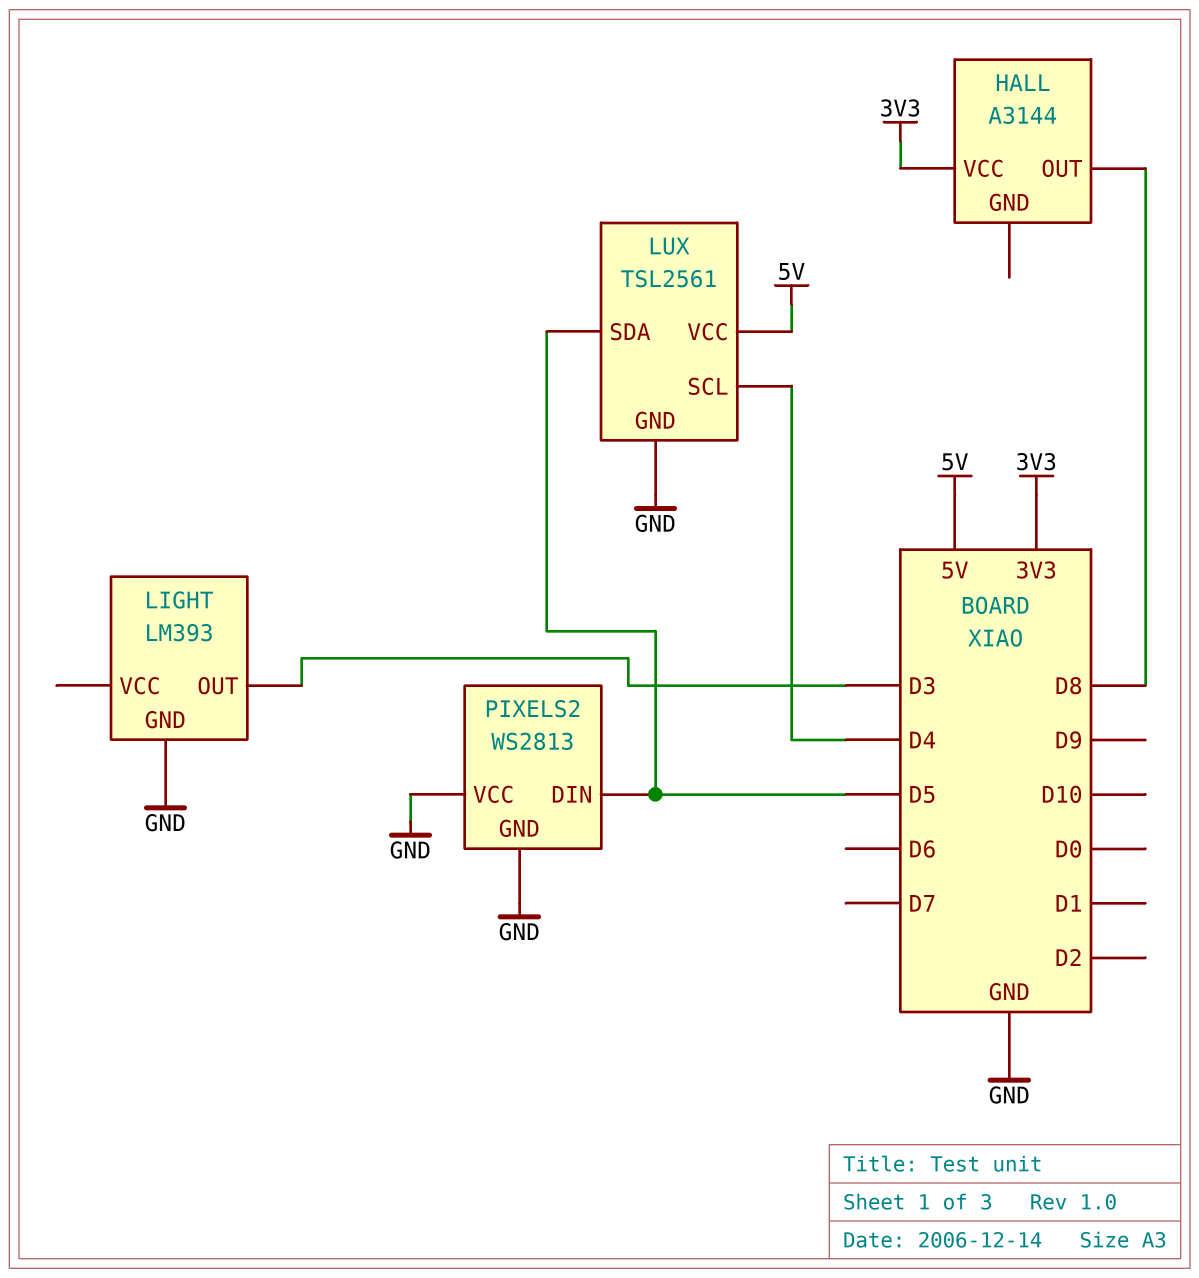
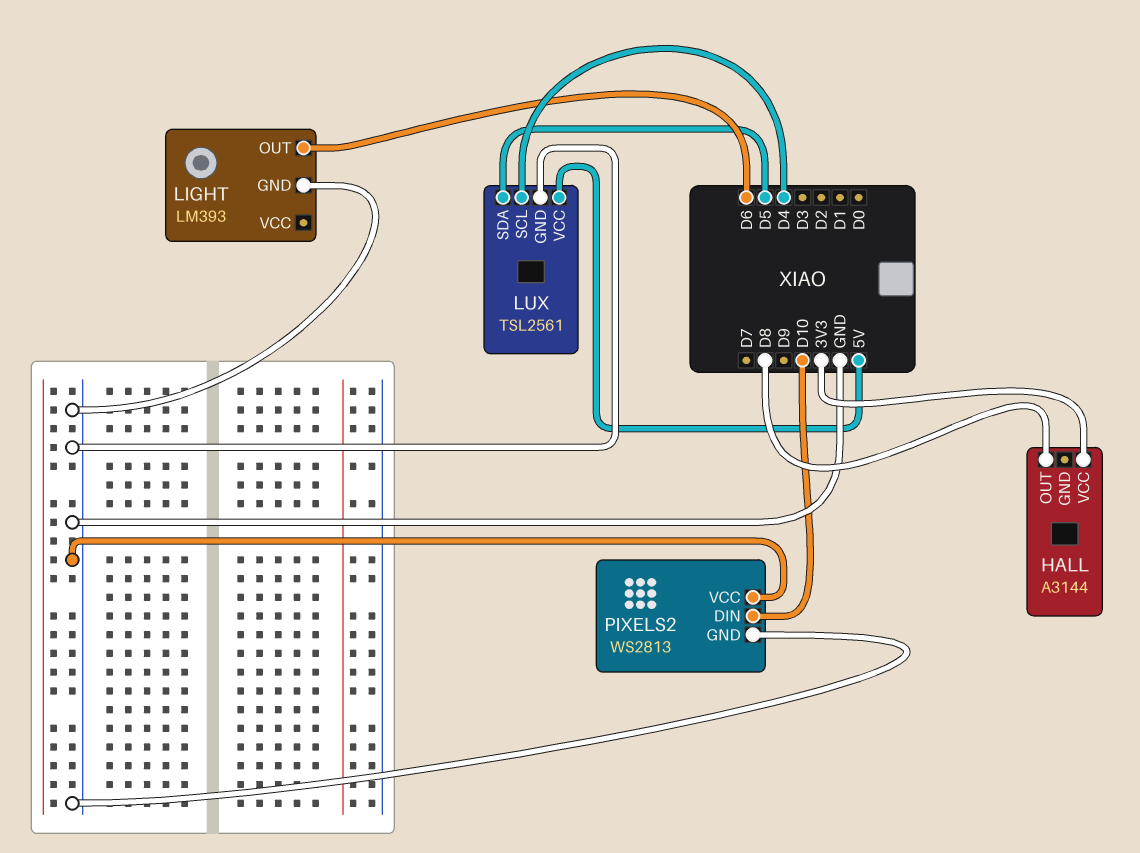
LIGHT pin OUT: D3 -> D6
PIXELS2 pin DIN: D5 -> D10

